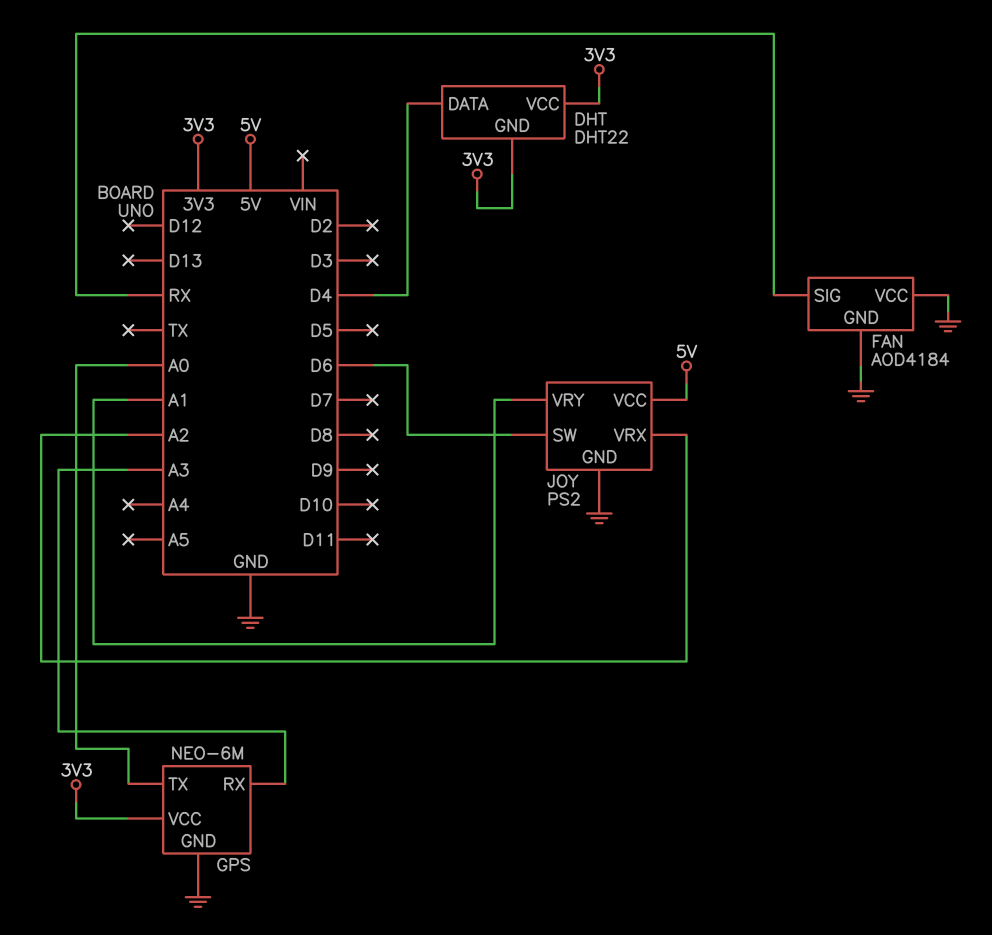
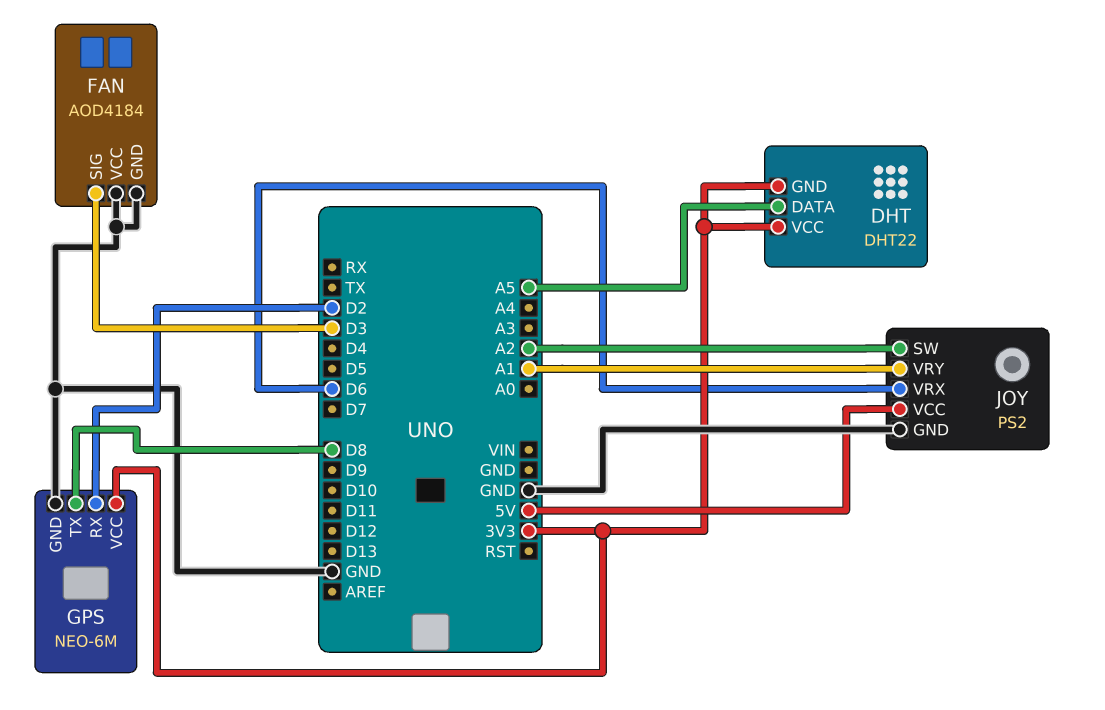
DHT pin DATA: D4 -> A5
FAN pin SIG: RX -> D3
GPS pin RX: A3 -> D2
GPS pin TX: A0 -> D8
JOY pin SW: D6 -> A2
JOY pin VRX: A2 -> D6

